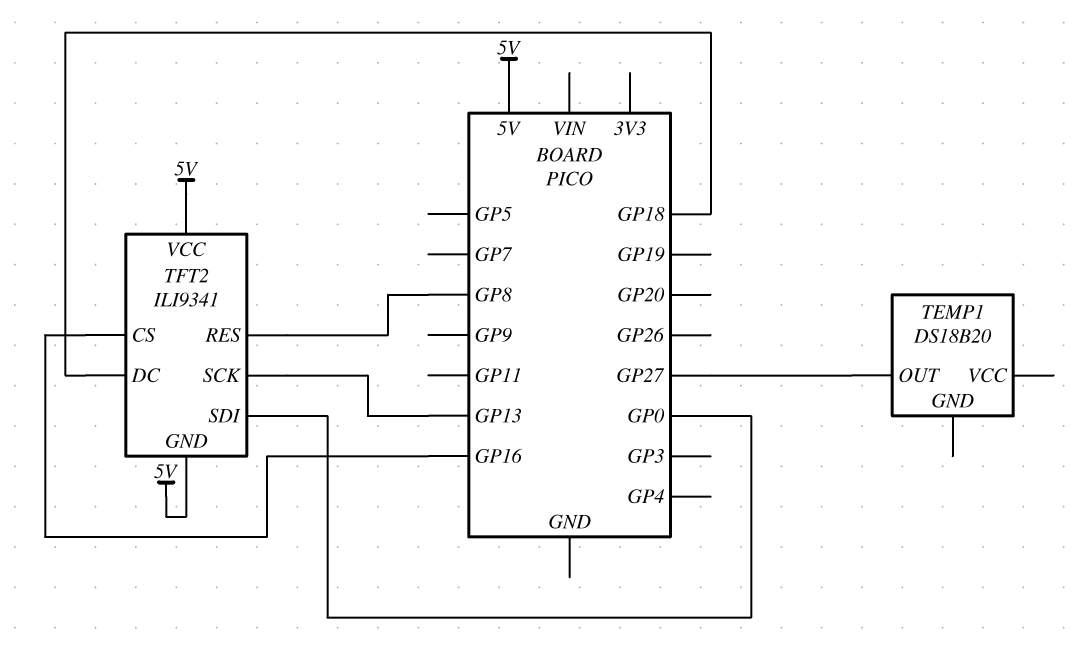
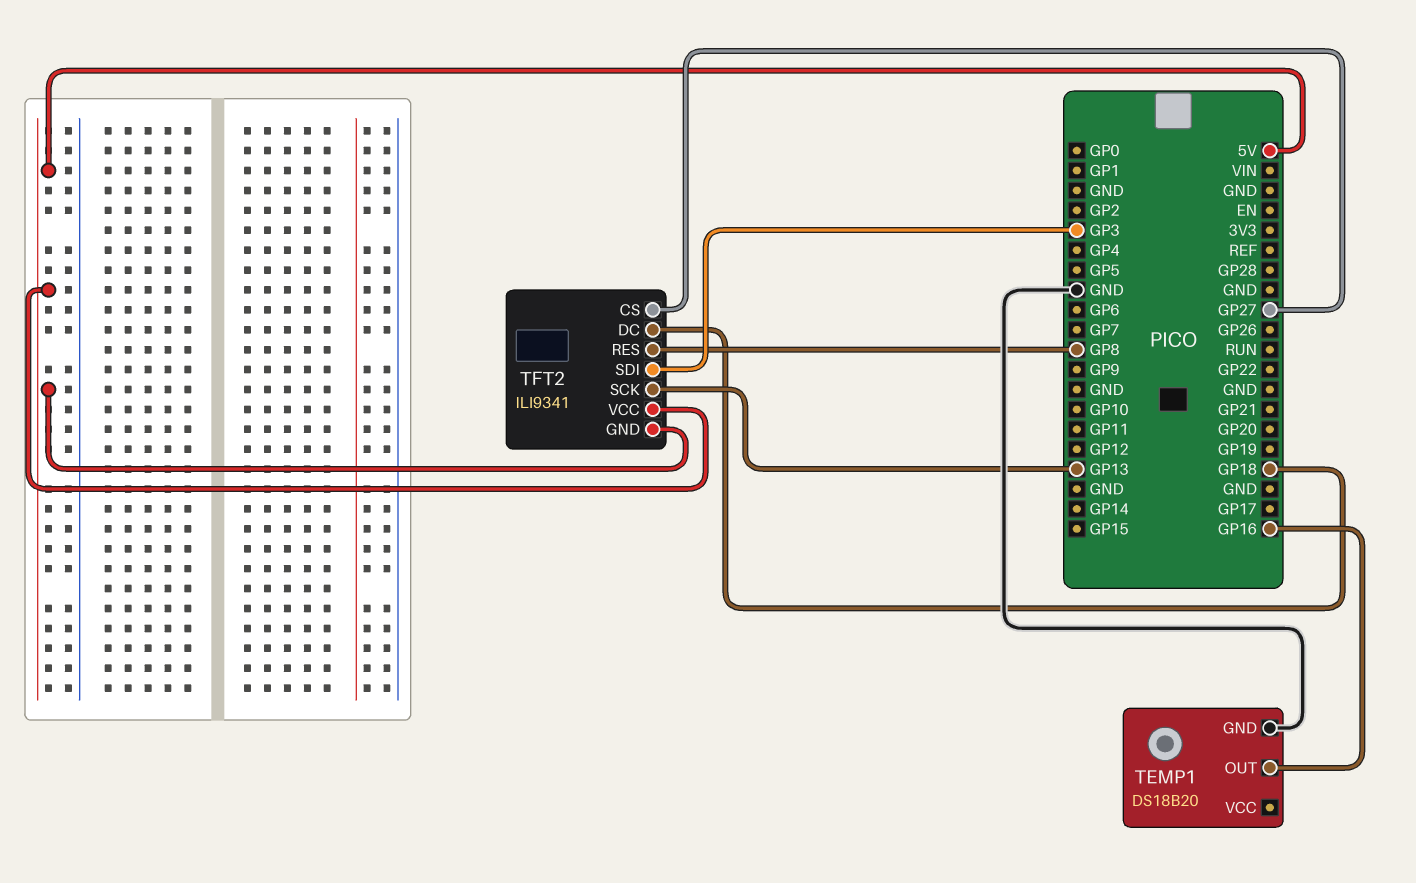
TEMP1 pin GND: none -> GND
TEMP1 pin OUT: GP27 -> GP16
TFT2 pin CS: GP16 -> GP27
TFT2 pin SDI: GP0 -> GP3

